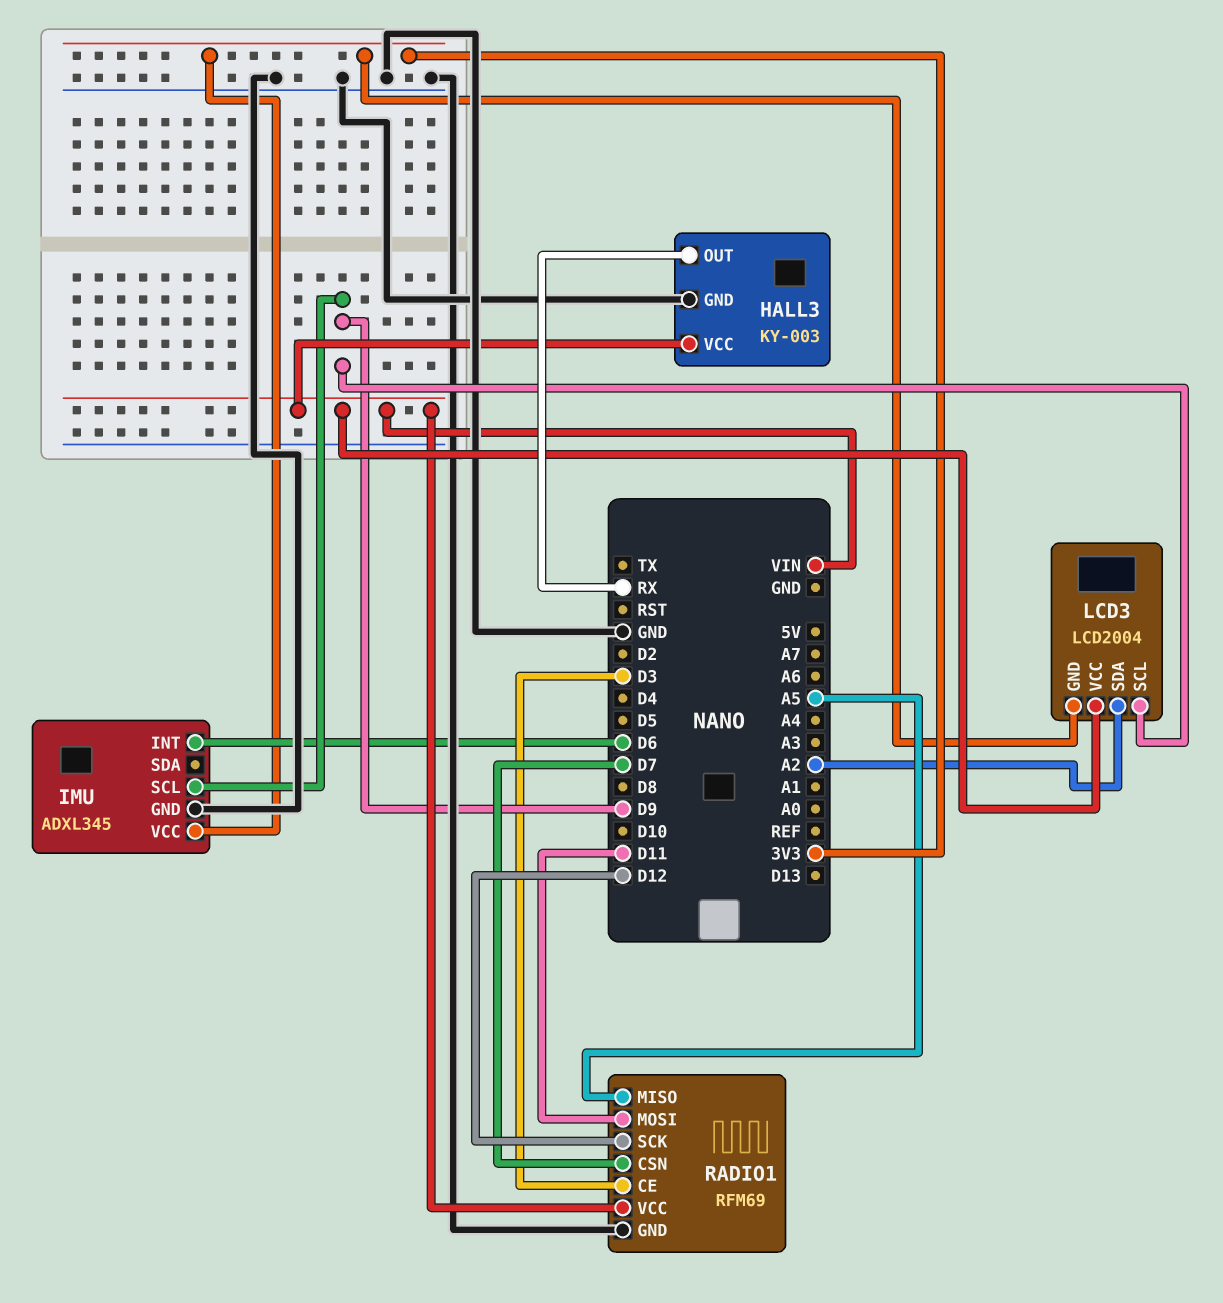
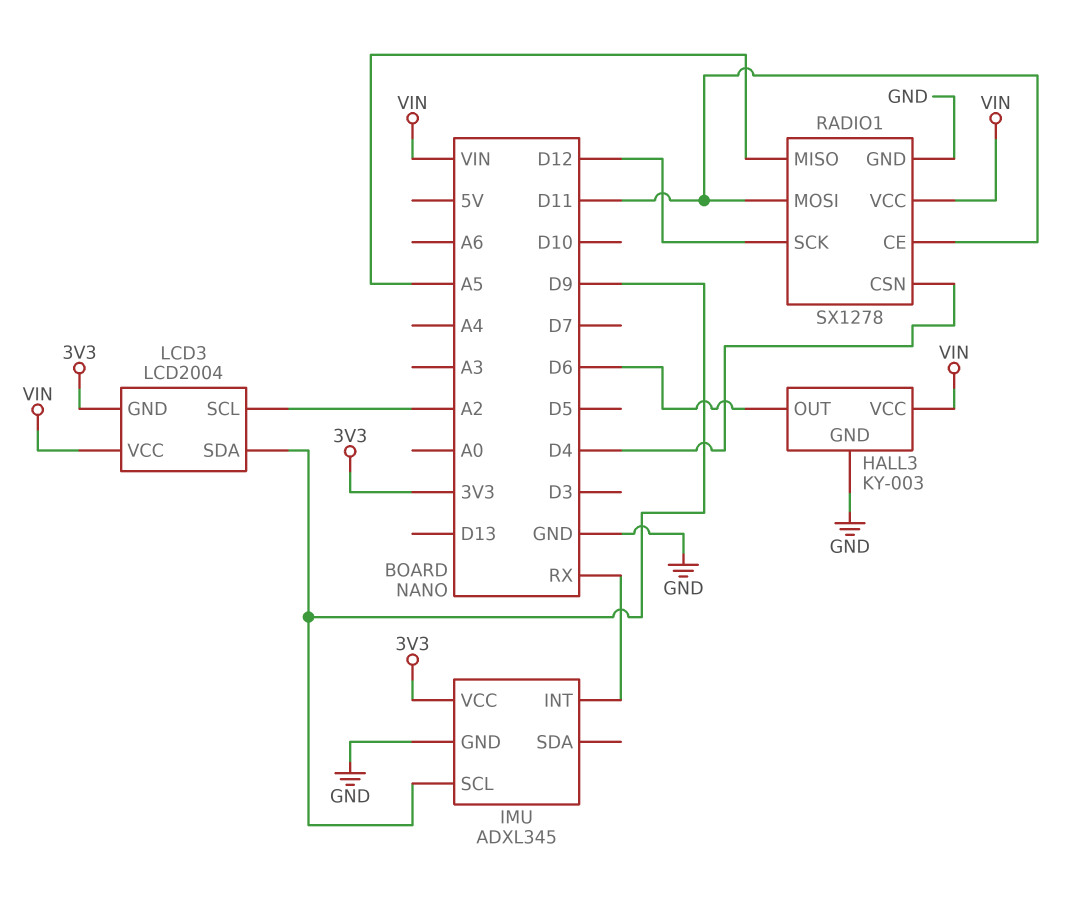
HALL3 pin OUT: RX -> D6
IMU pin INT: D6 -> RX
LCD3 pin SCL: D9 -> A2
LCD3 pin SDA: A2 -> D9
RADIO1: RFM69 -> SX1278
RADIO1 pin CE: D3 -> D11
RADIO1 pin CSN: D7 -> D4

